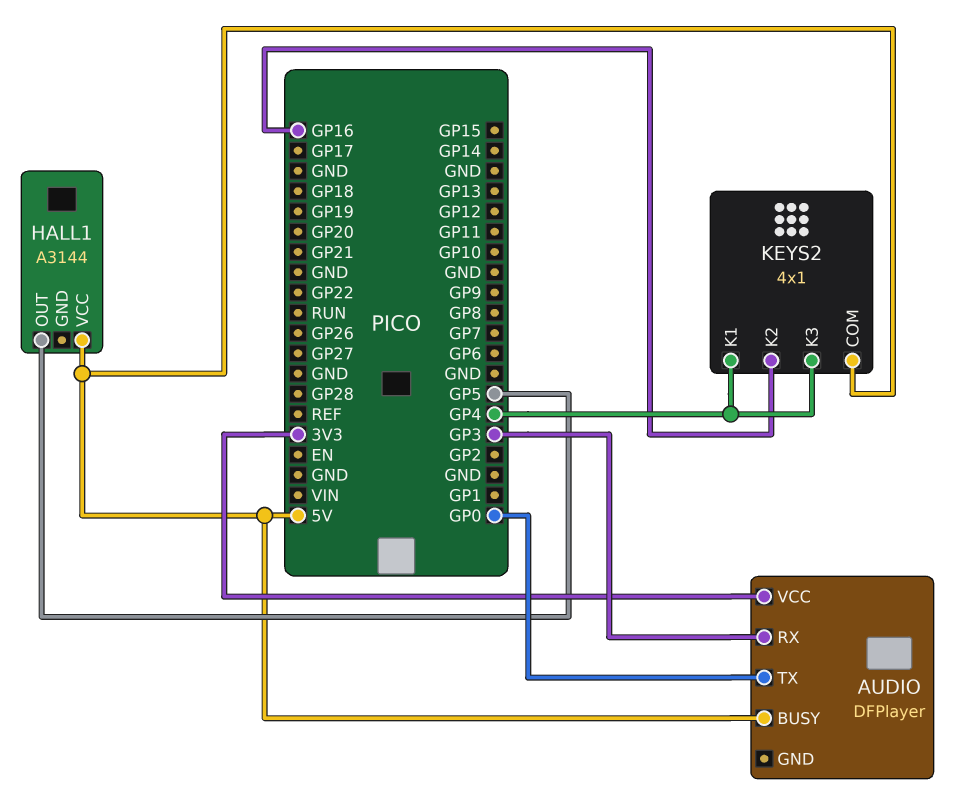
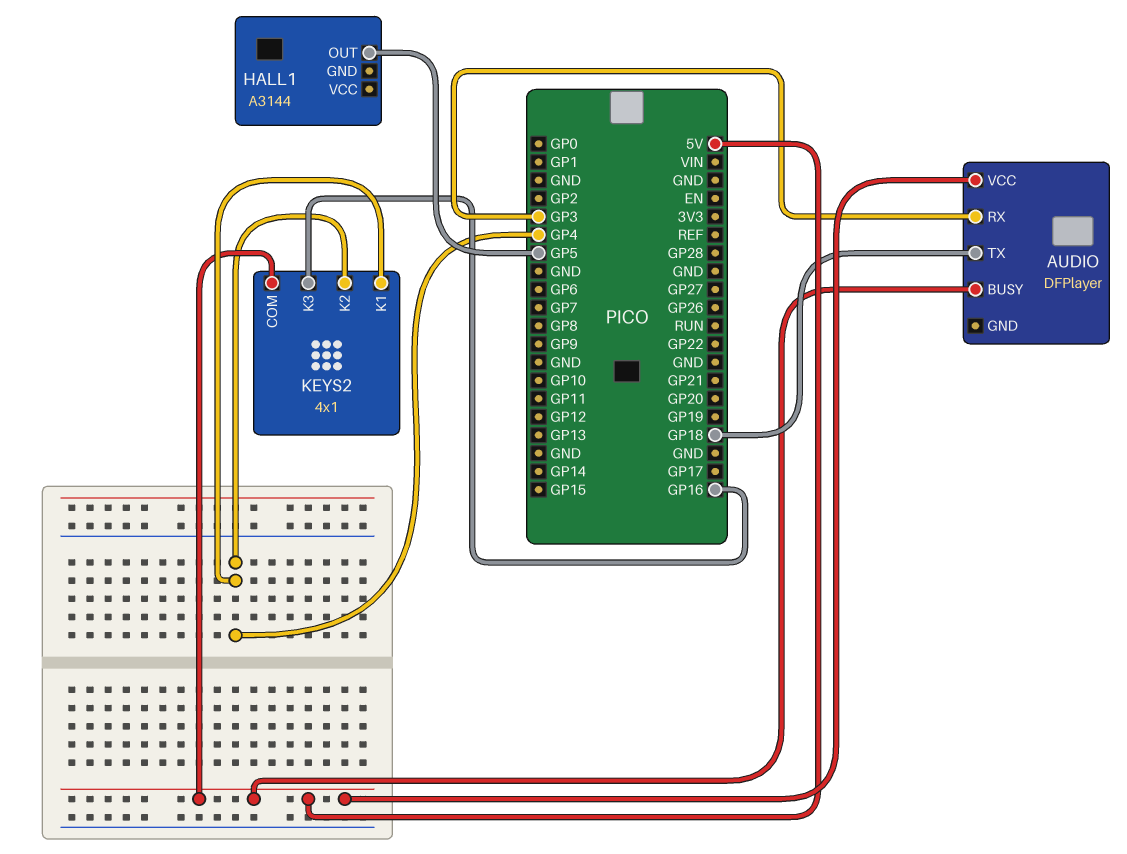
AUDIO pin TX: GP0 -> GP18
AUDIO pin VCC: 3V3 -> 5V
HALL1 pin VCC: 5V -> none
KEYS2 pin K2: GP16 -> GP4
KEYS2 pin K3: GP4 -> GP16

